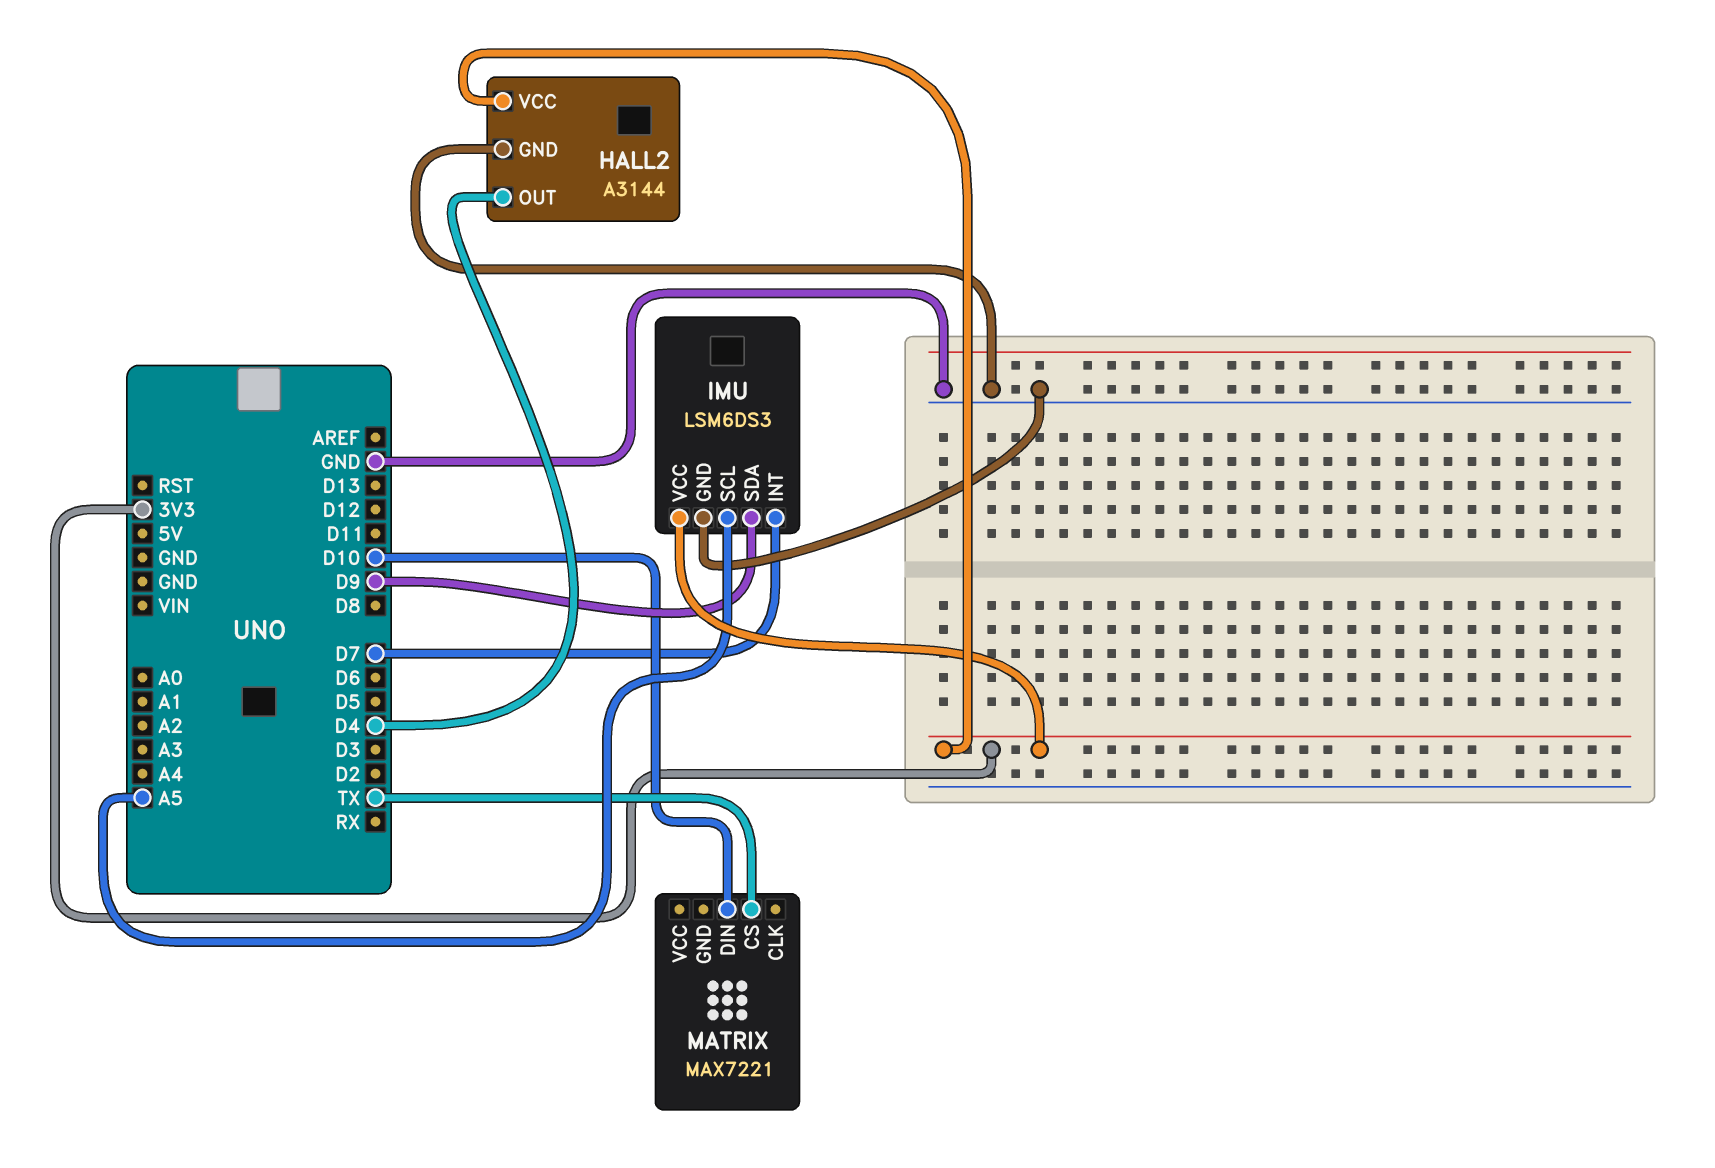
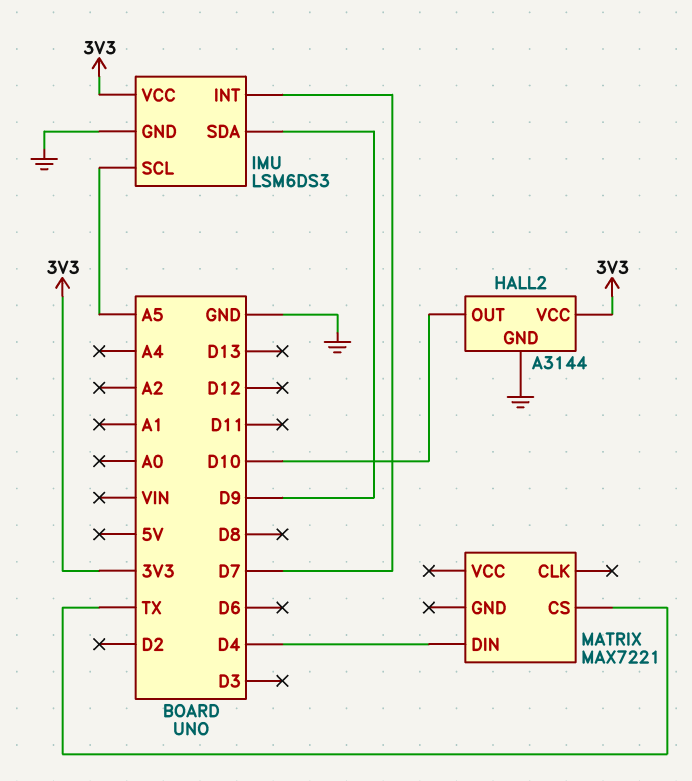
HALL2 pin OUT: D4 -> D10
MATRIX pin DIN: D10 -> D4

